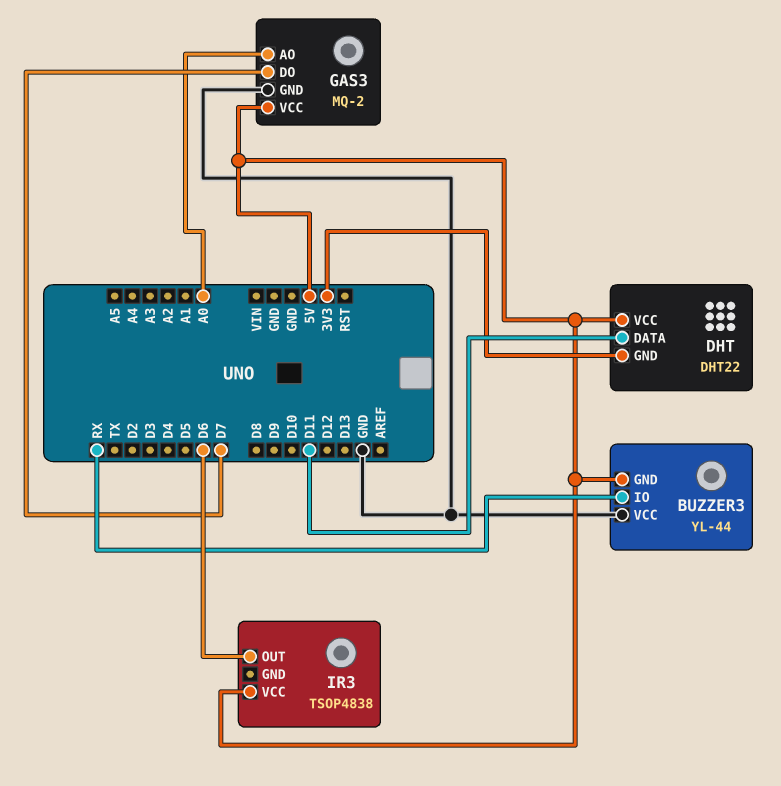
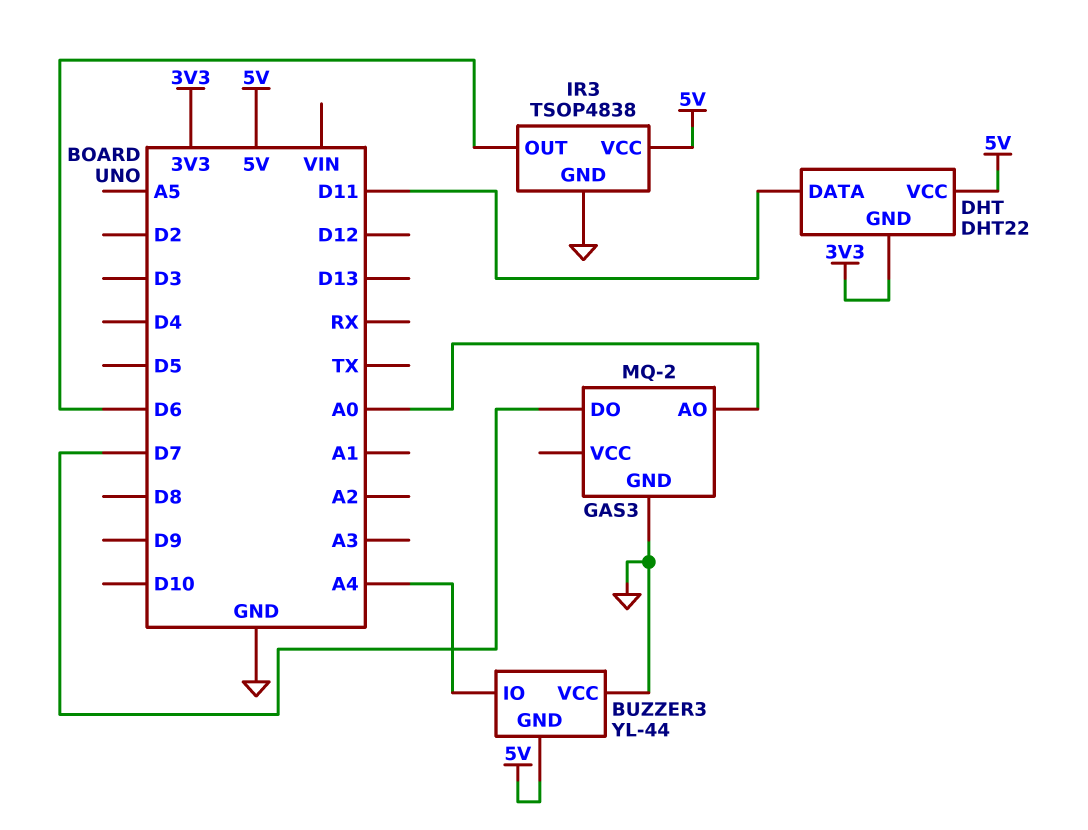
BUZZER3 pin IO: RX -> A4
GAS3 pin VCC: 5V -> none
IR3 pin GND: none -> GND

